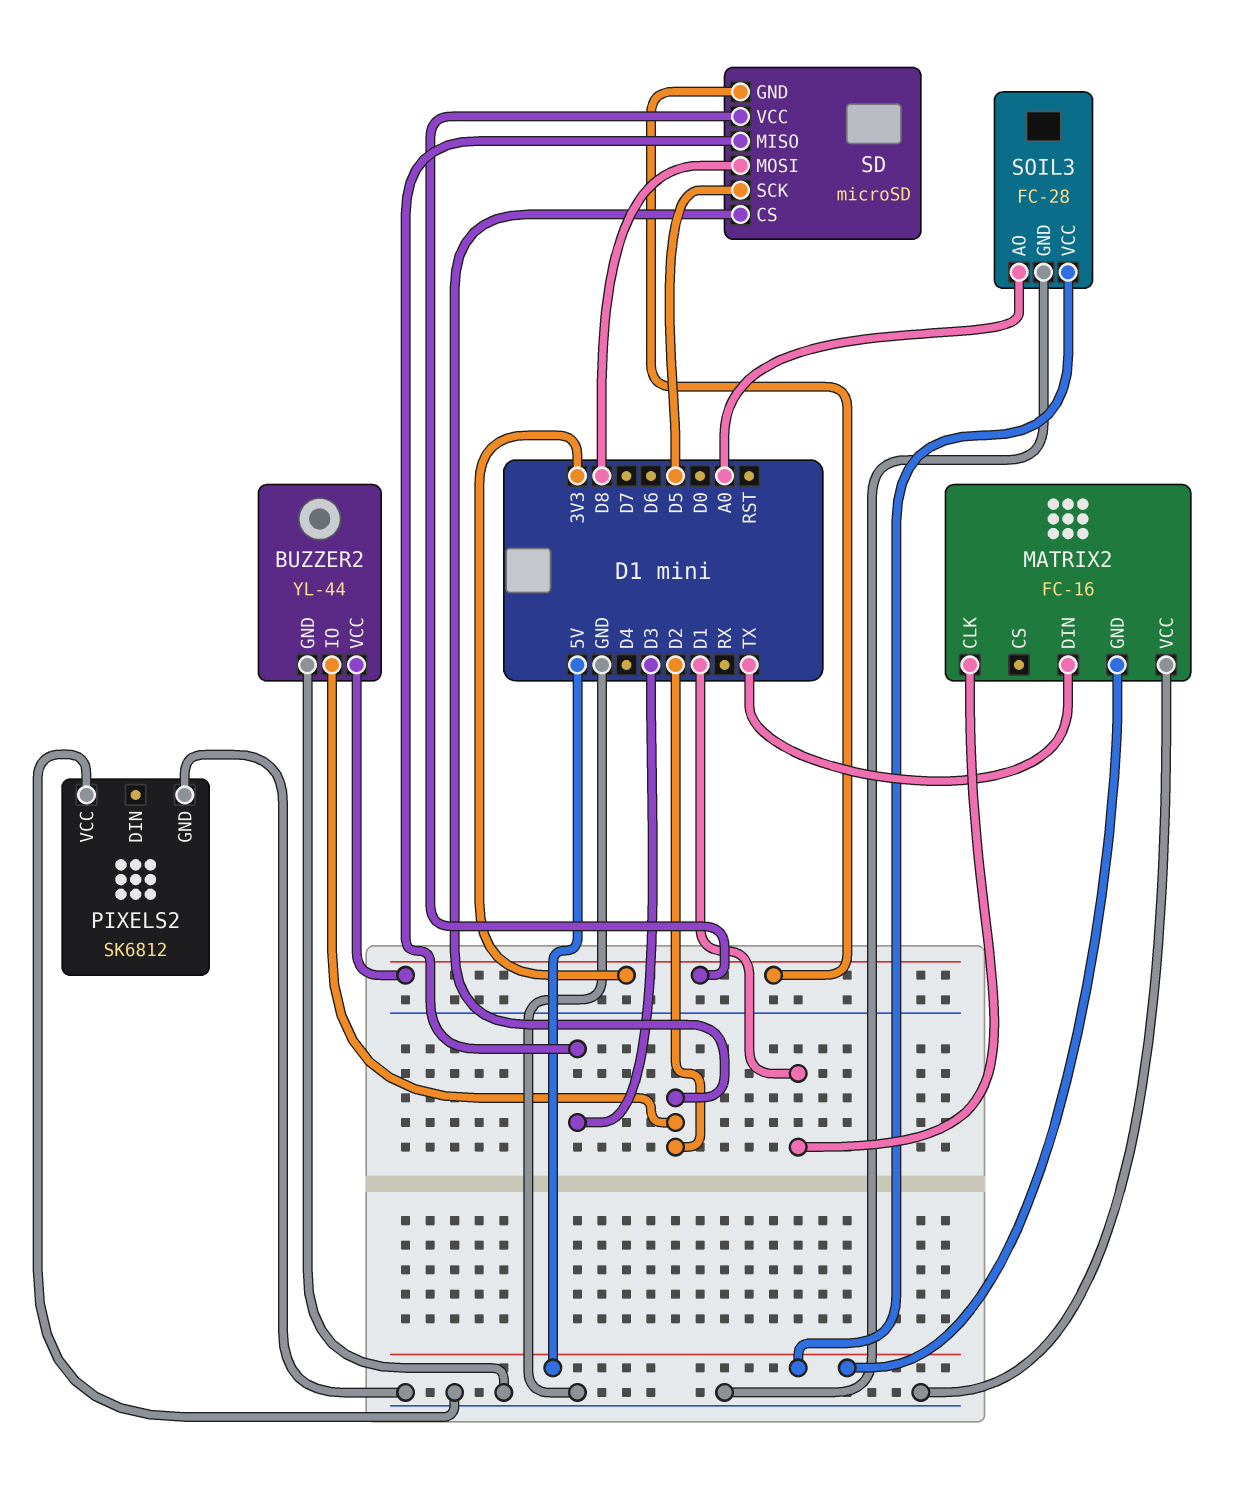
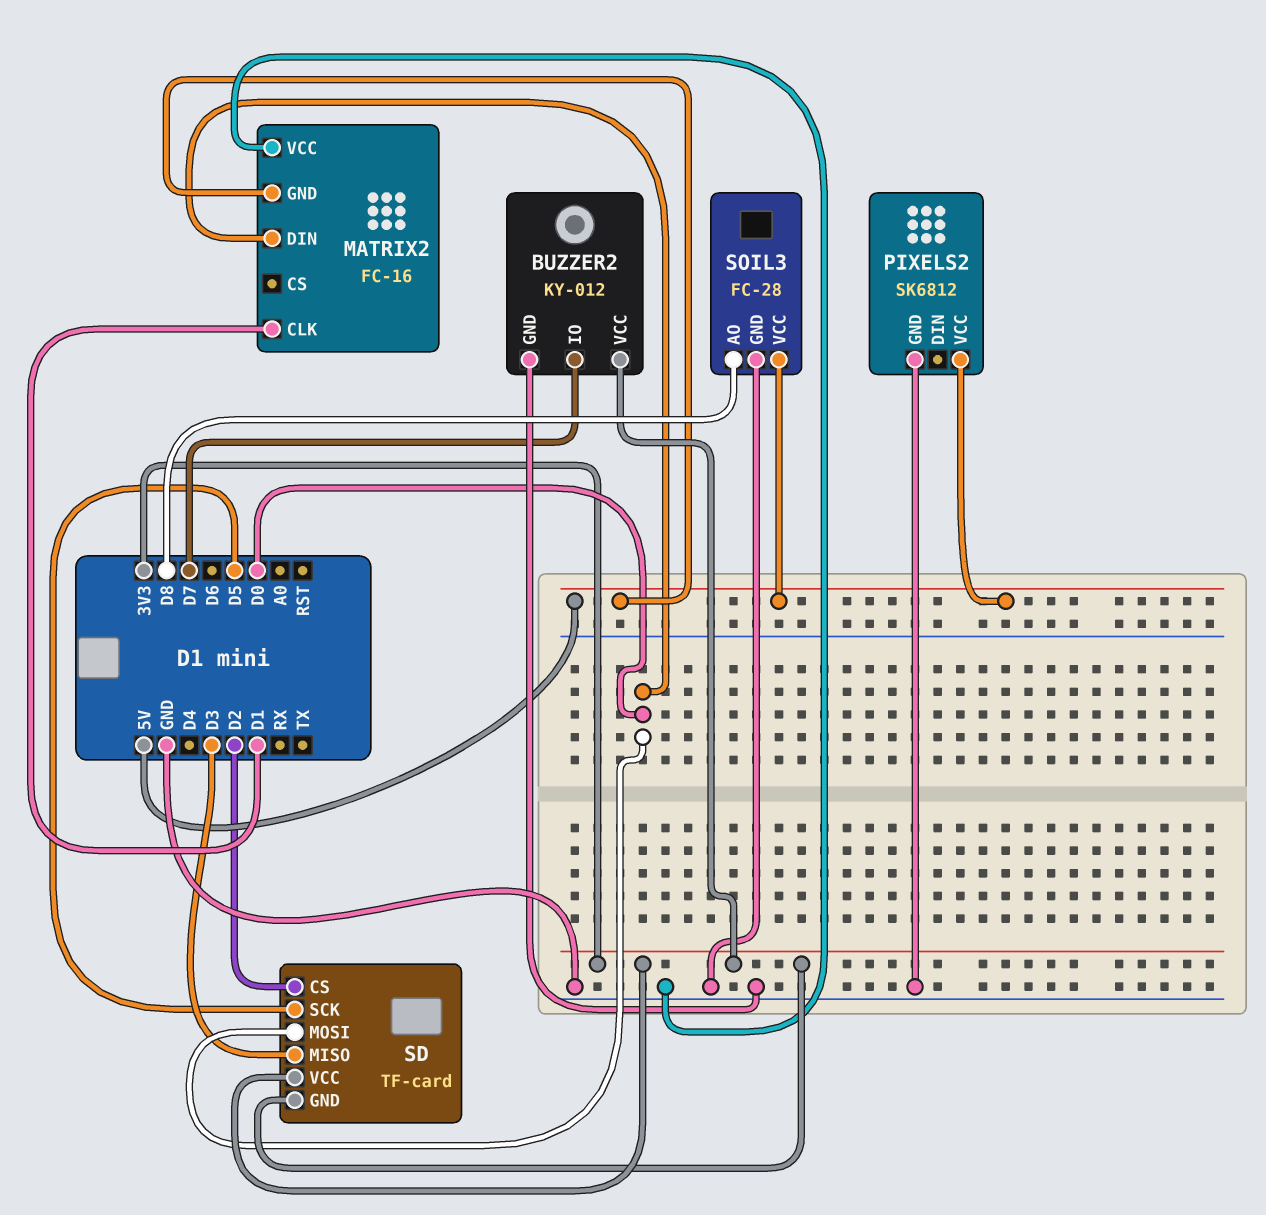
BUZZER2: YL-44 -> KY-012
BUZZER2 pin IO: D2 -> D7
MATRIX2 pin DIN: TX -> D0
PIXELS2 pin VCC: GND -> 5V
SD: microSD -> TF-card
SD pin MOSI: D8 -> D0
SOIL3 pin AO: A0 -> D8

